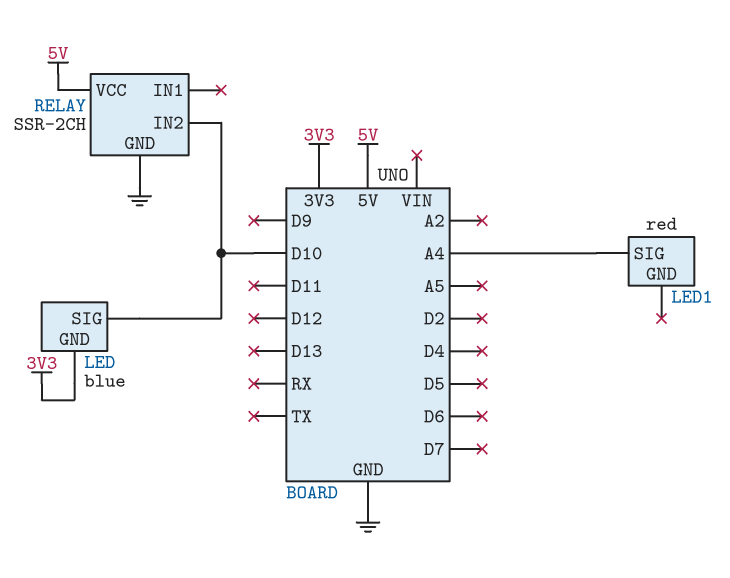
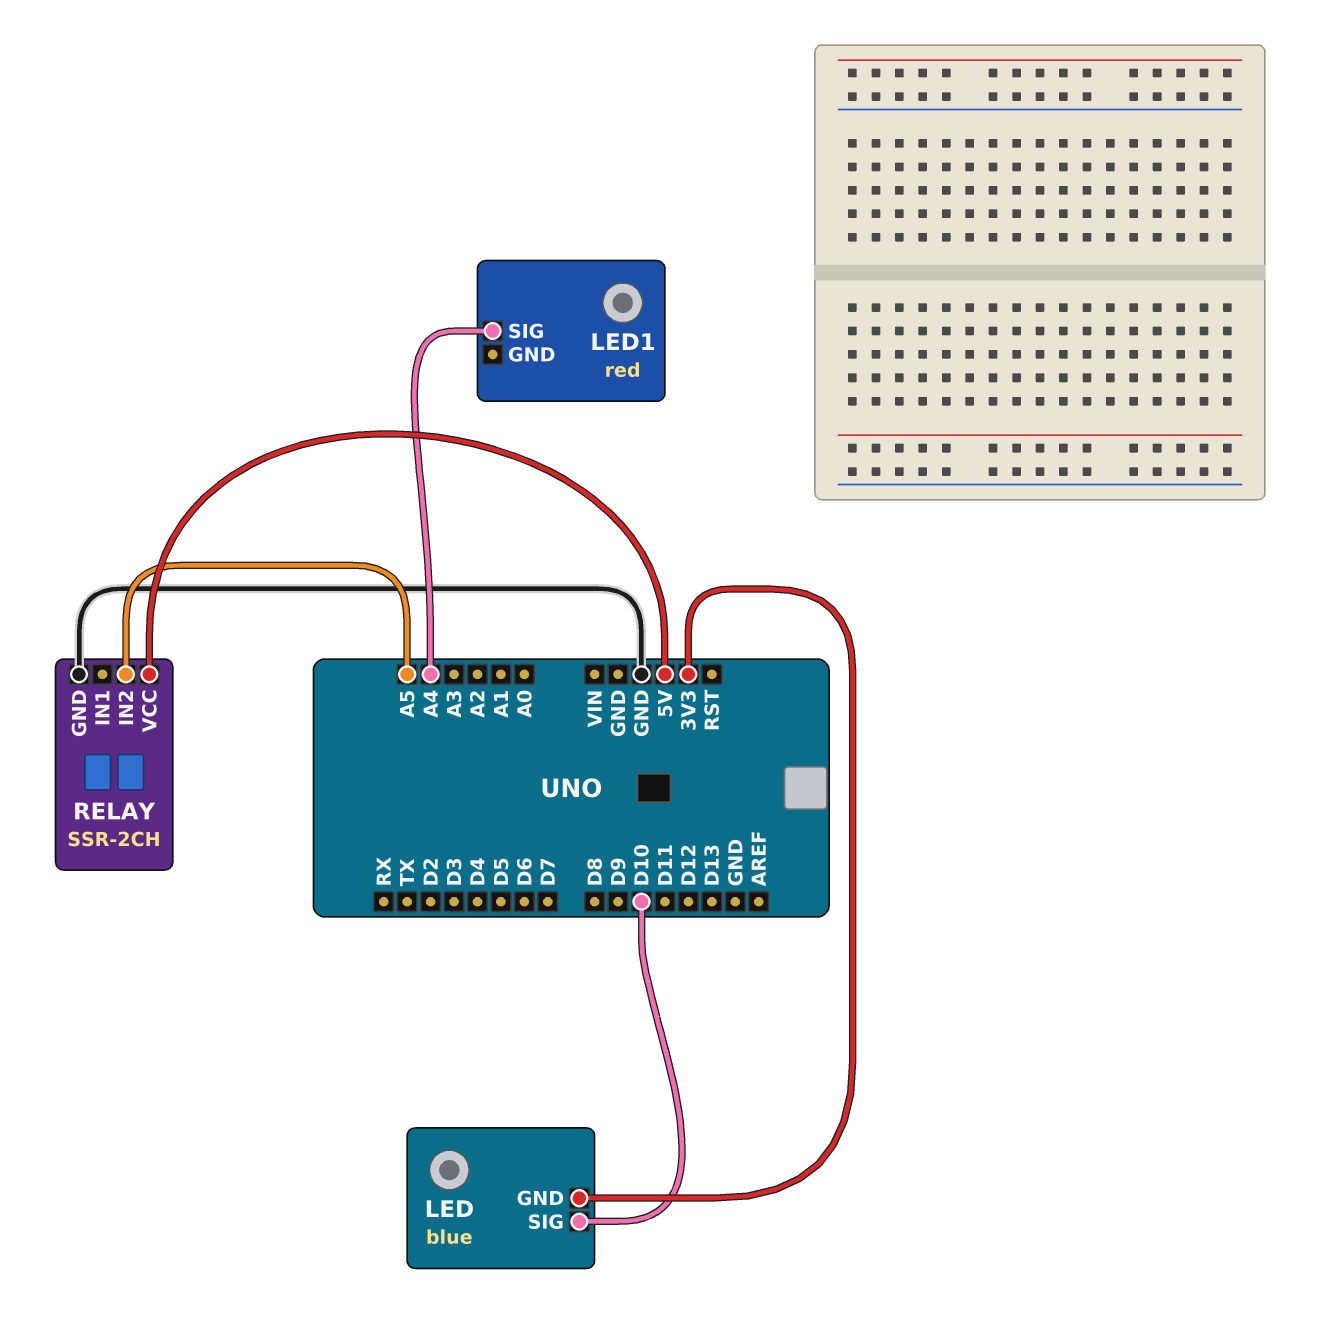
RELAY pin IN2: D10 -> A5

